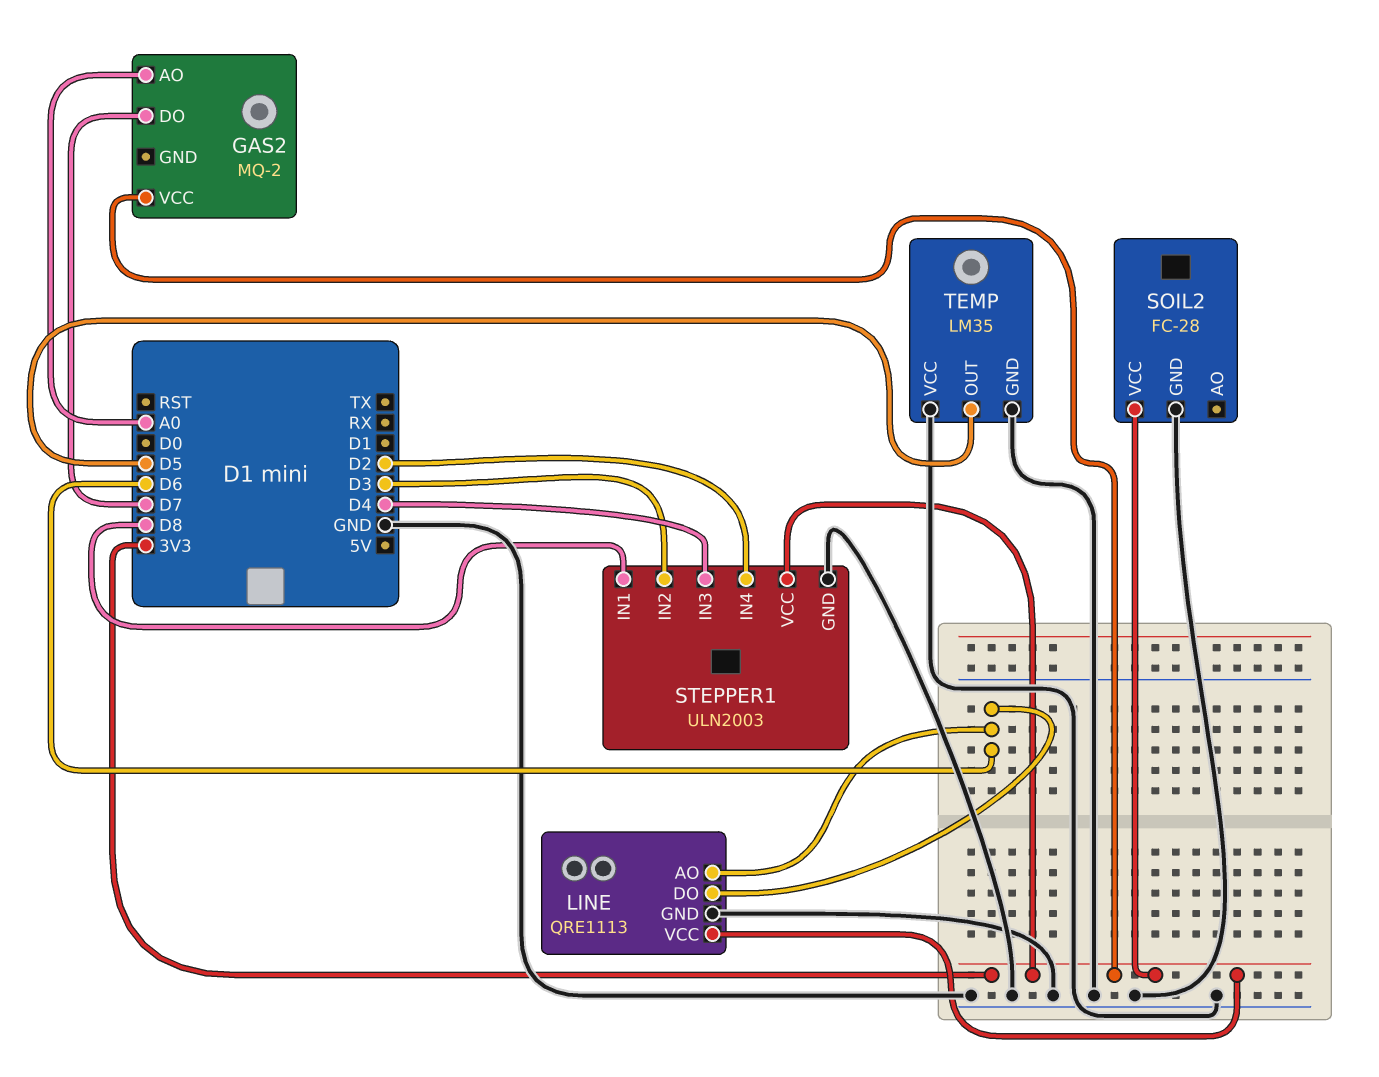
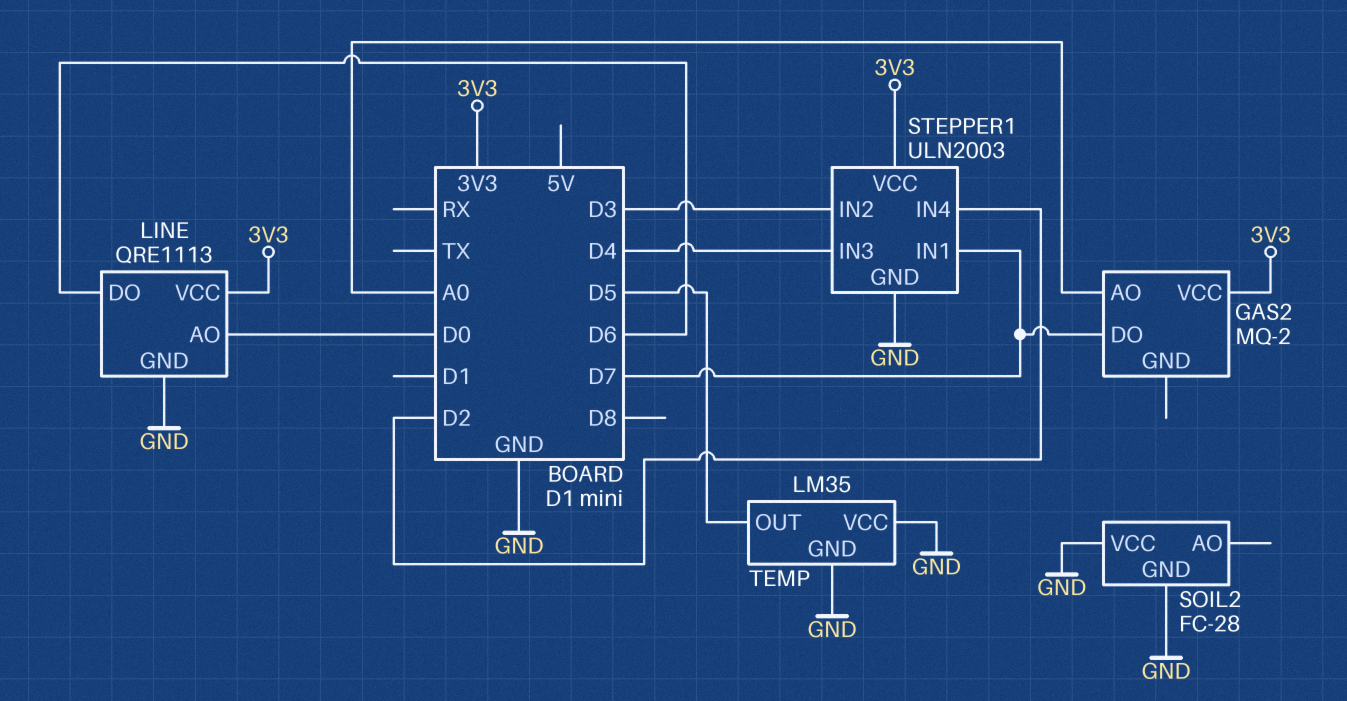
LINE pin AO: D6 -> D0
SOIL2 pin VCC: 3V3 -> GND
STEPPER1 pin IN1: D8 -> D7

